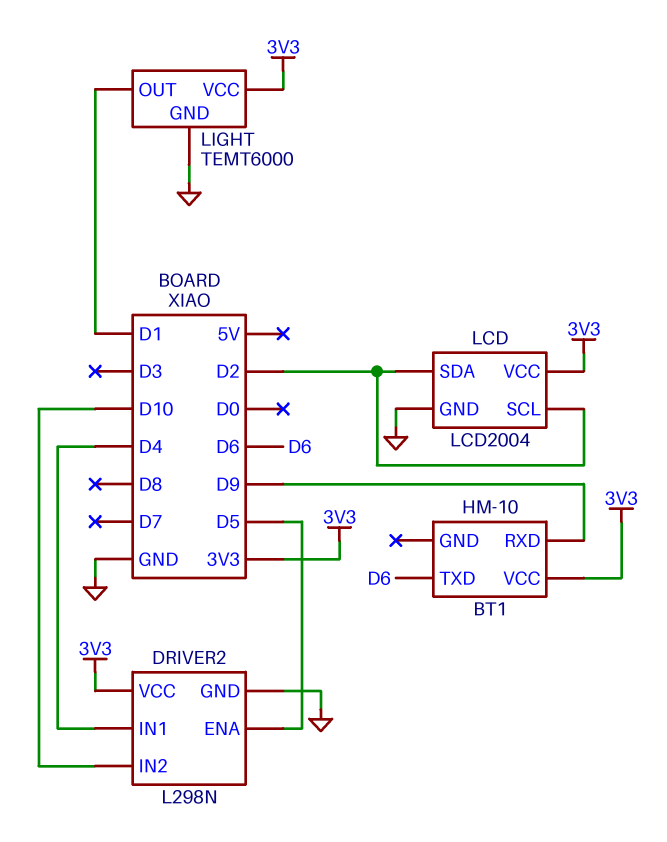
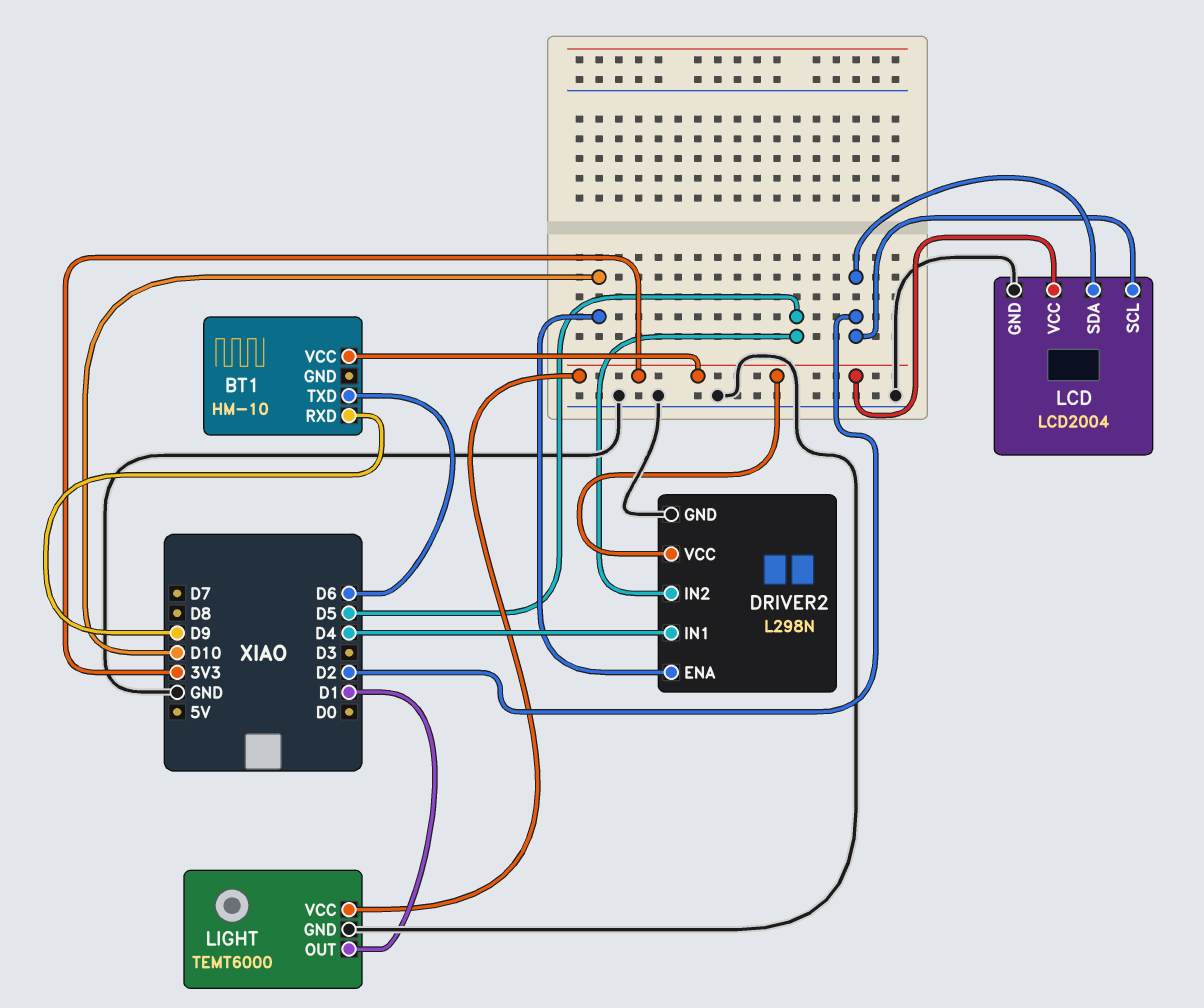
DRIVER2 pin ENA: D5 -> D10
DRIVER2 pin IN2: D10 -> D5

